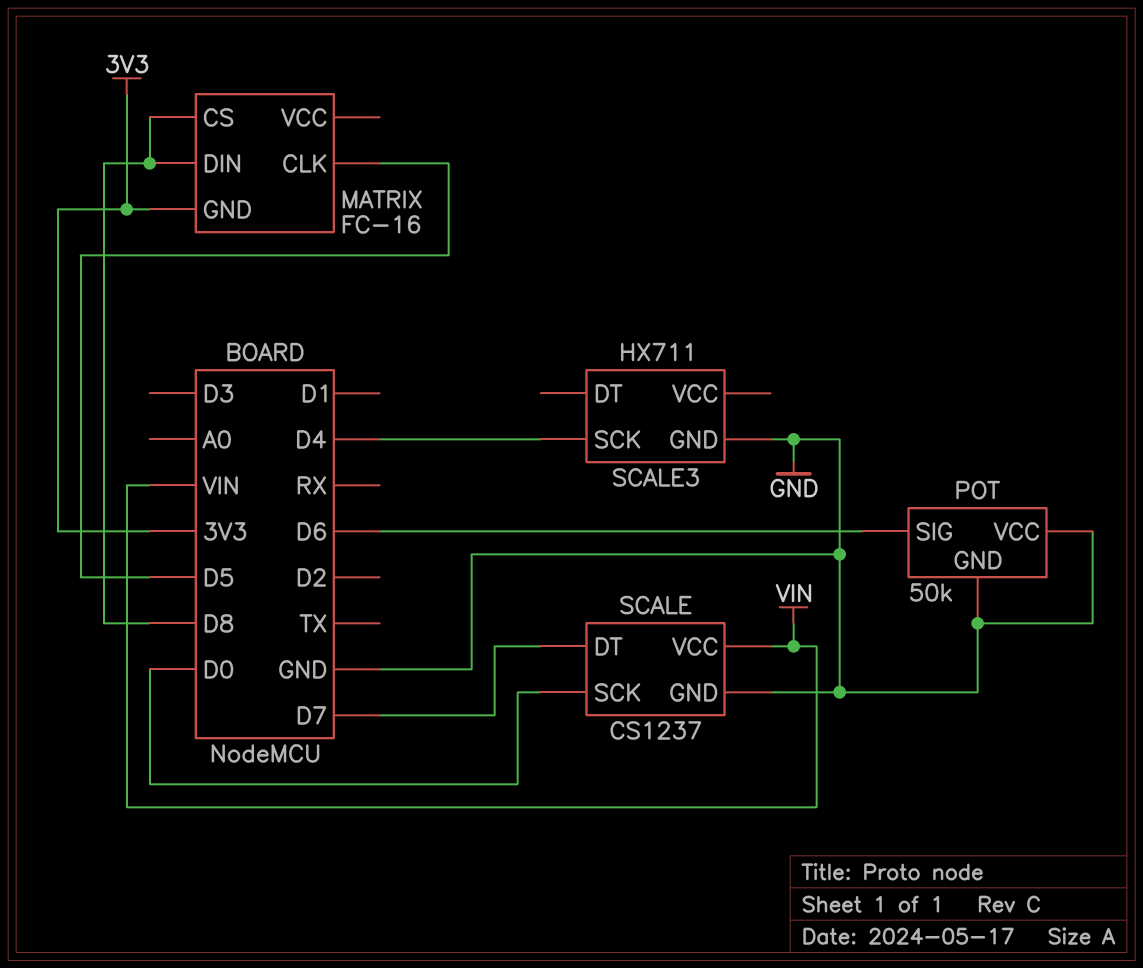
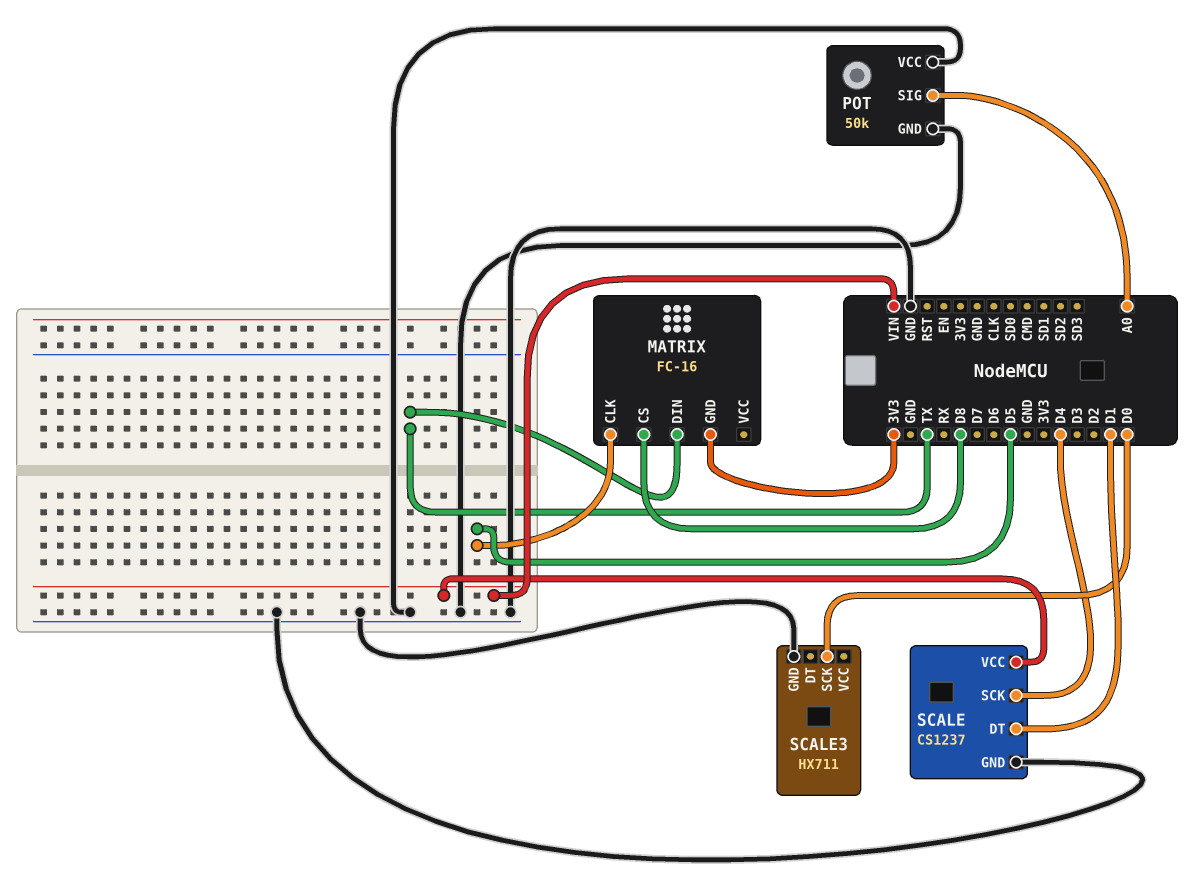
MATRIX pin DIN: D8 -> TX
POT pin SIG: D6 -> A0
SCALE pin DT: D7 -> D1
SCALE pin SCK: D0 -> D4
SCALE3 pin SCK: D4 -> D0

